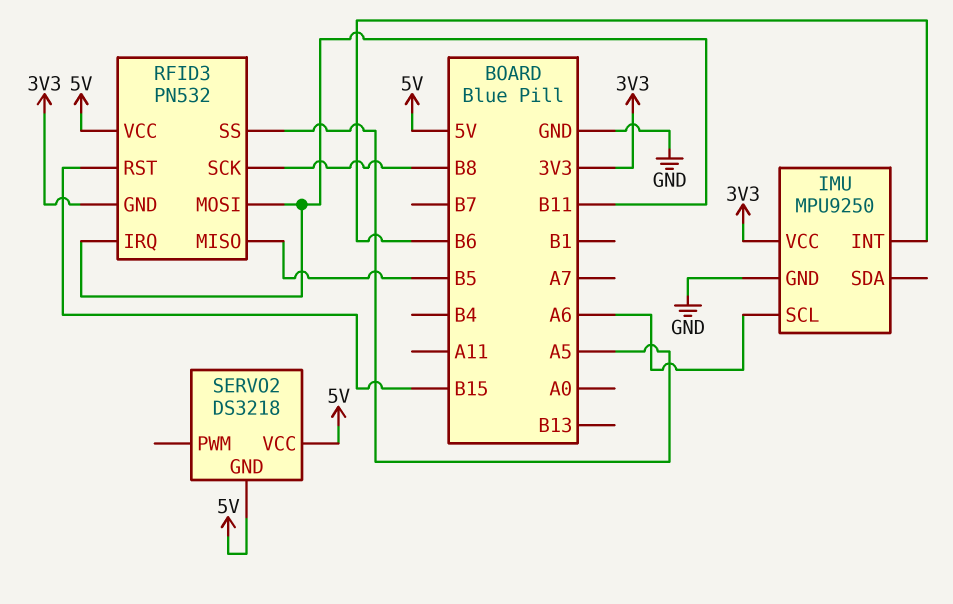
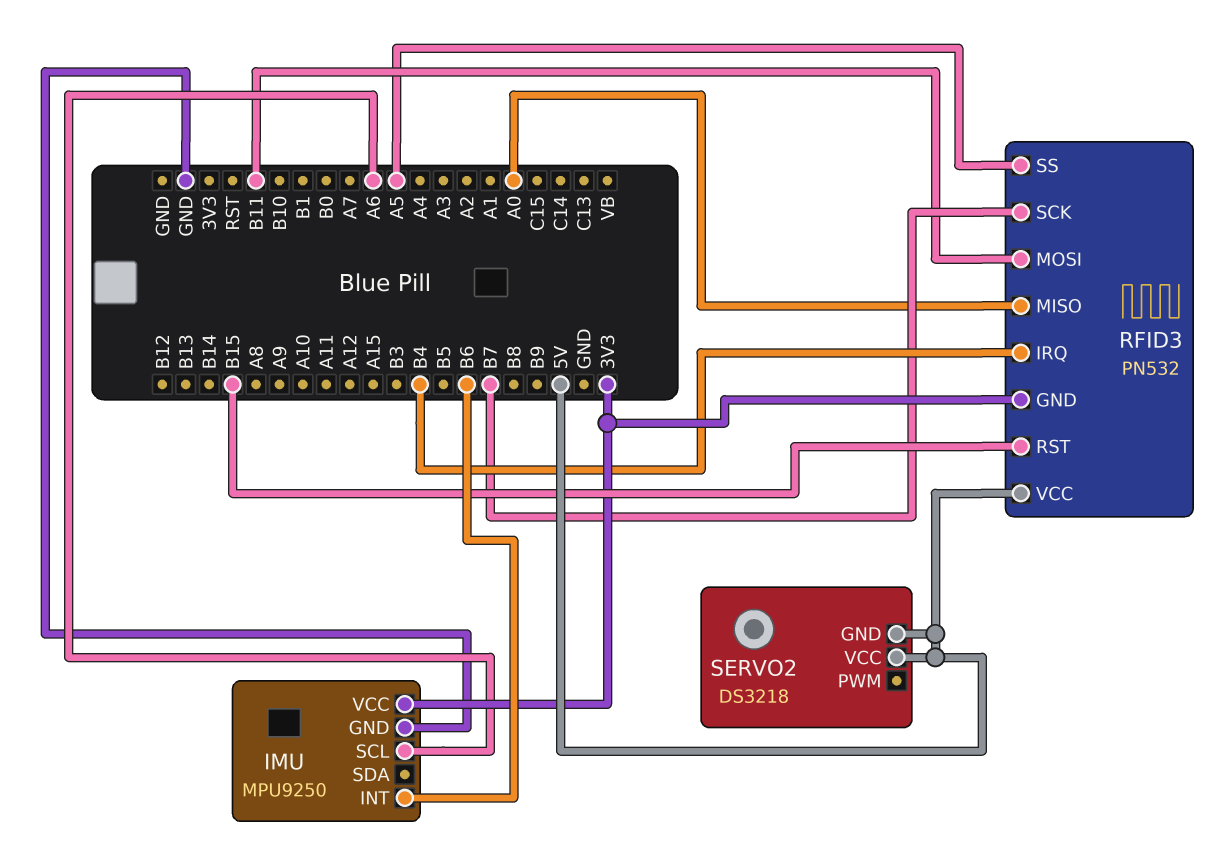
RFID3 pin IRQ: B11 -> B4
RFID3 pin MISO: B5 -> A0
RFID3 pin SCK: B8 -> B7

